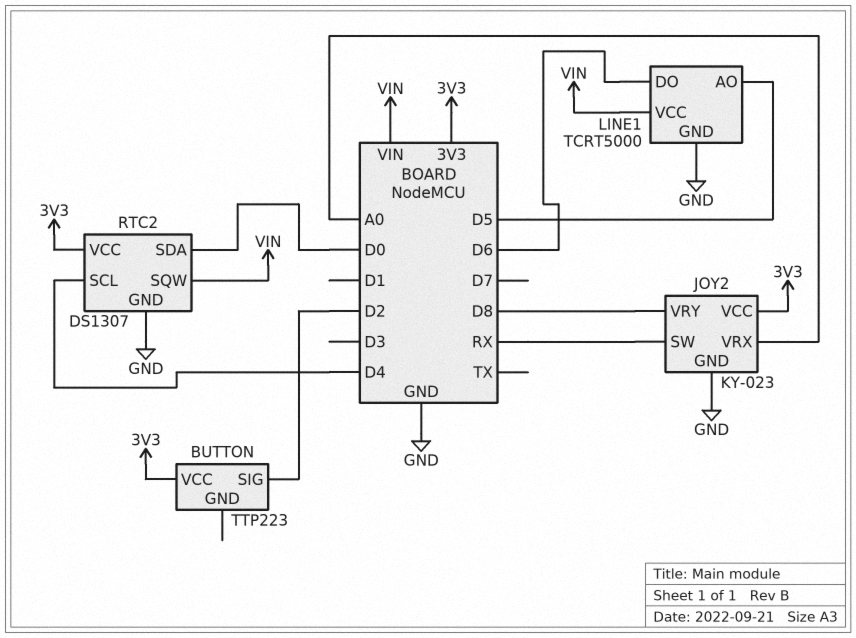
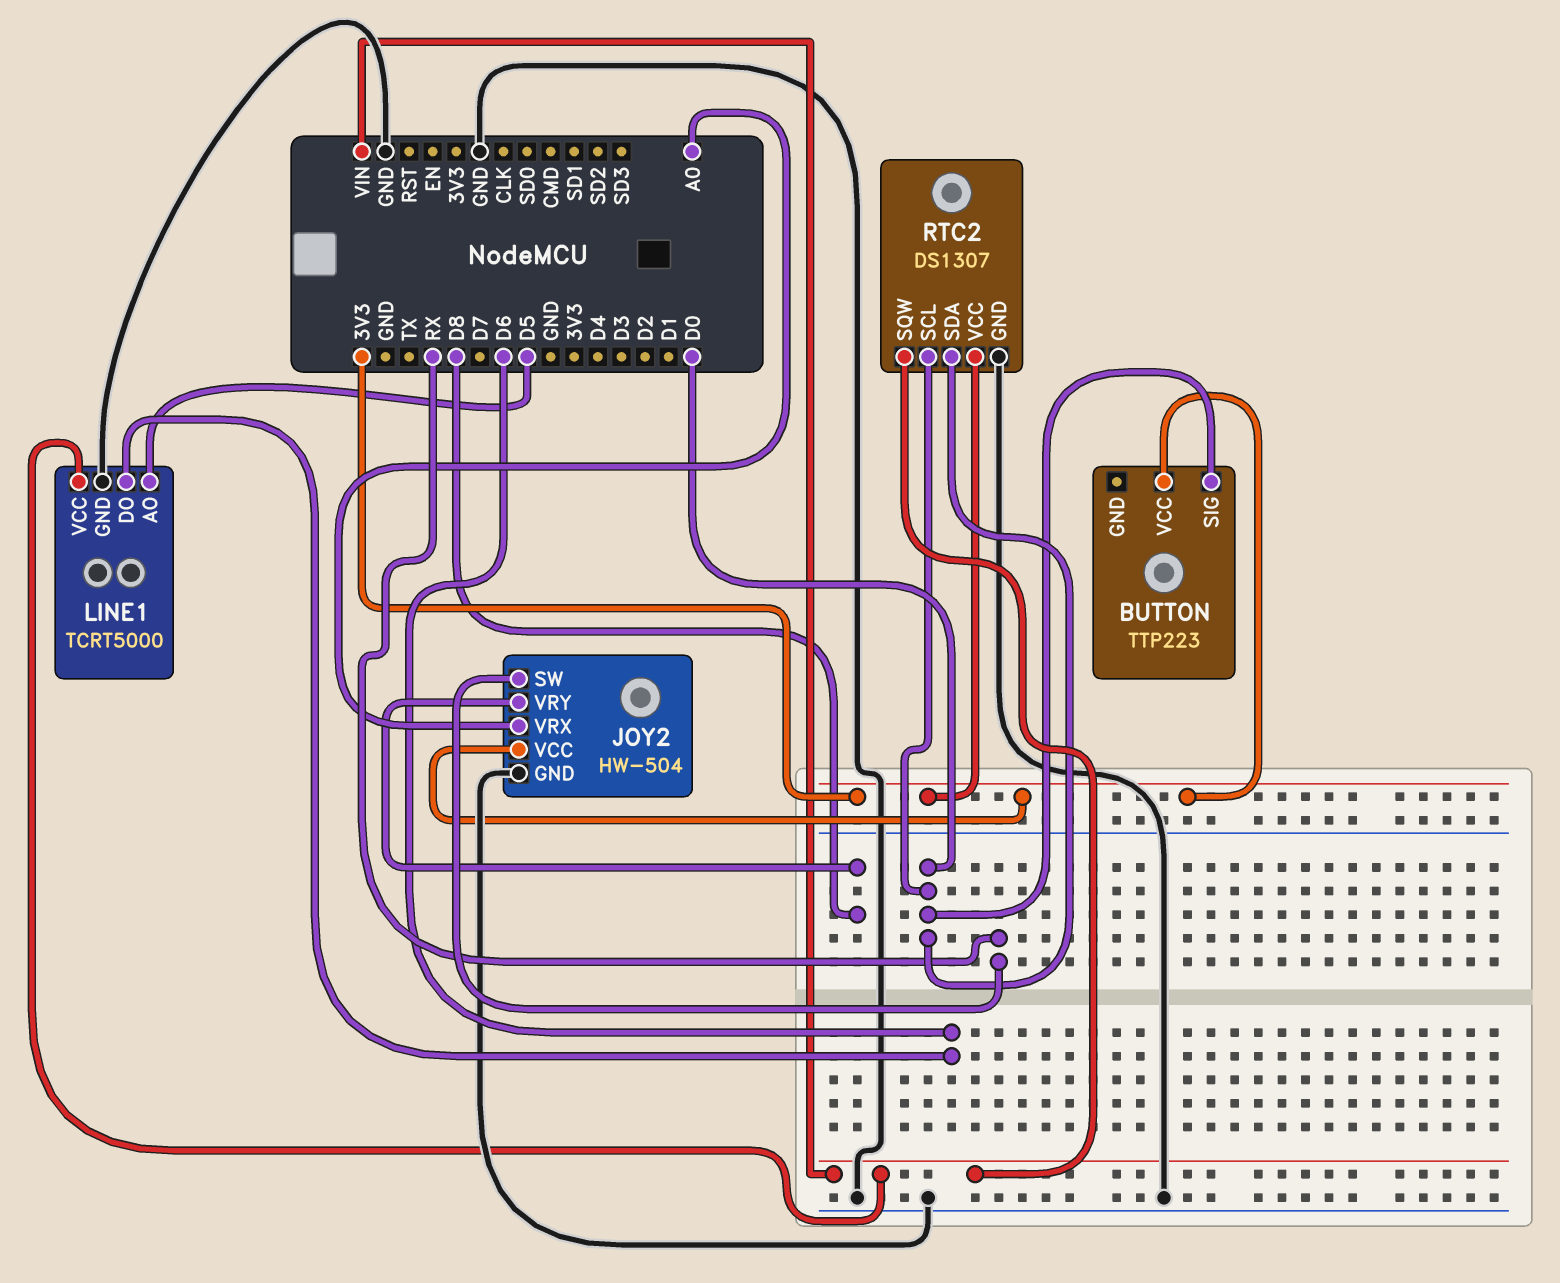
BUTTON pin SIG: D2 -> D0
JOY2: KY-023 -> HW-504
RTC2 pin SCL: D4 -> D0

